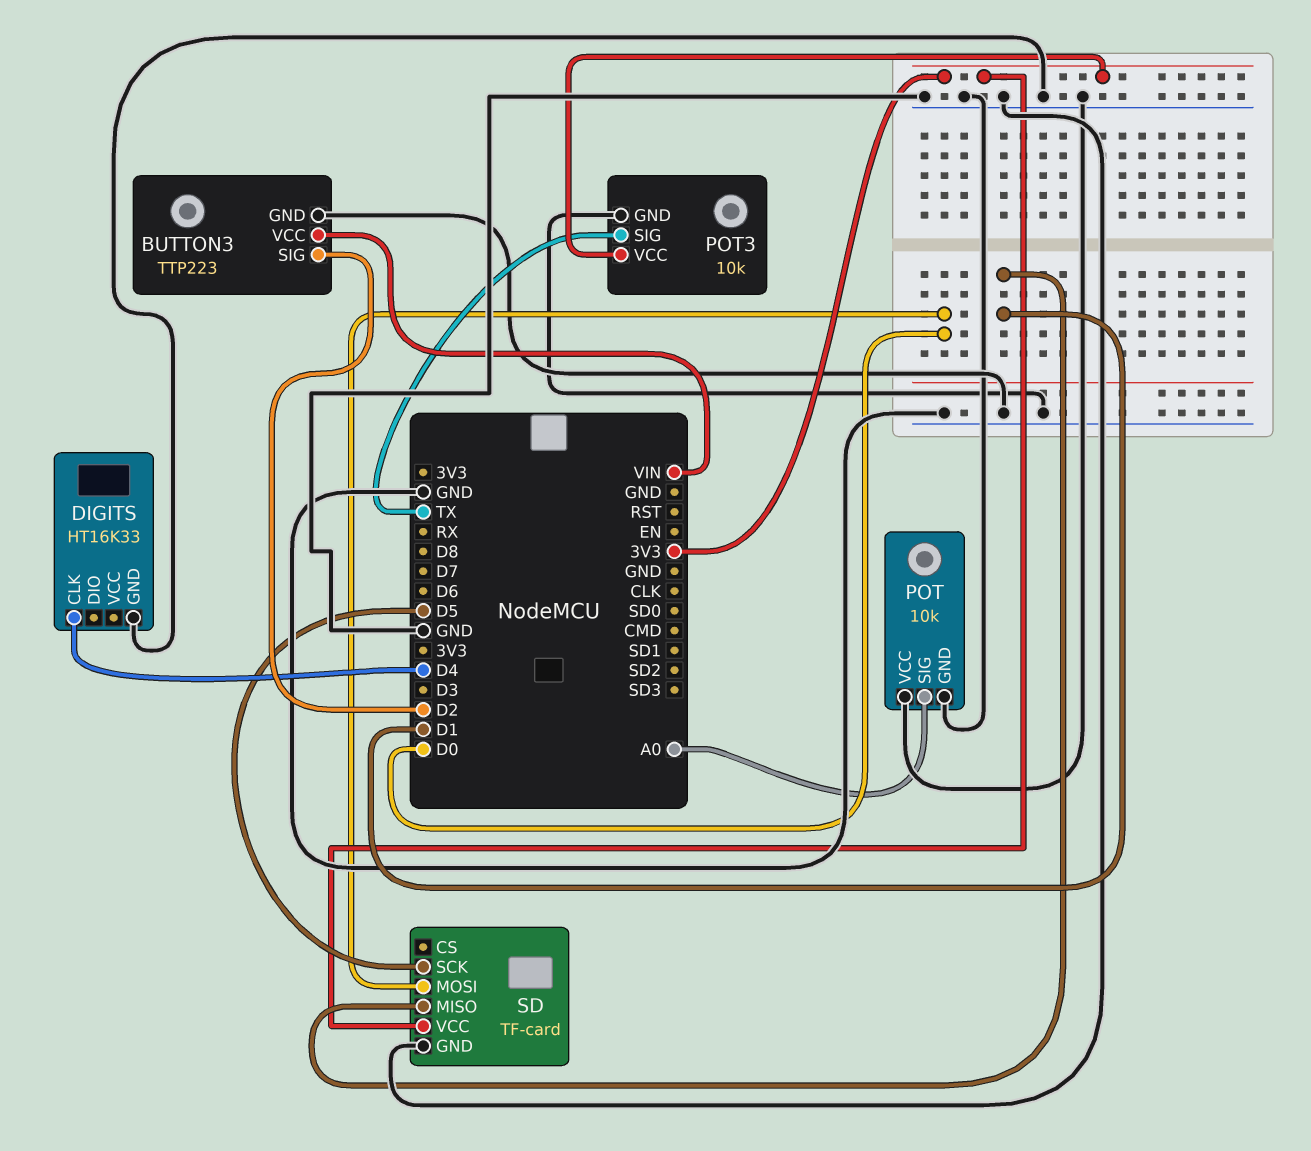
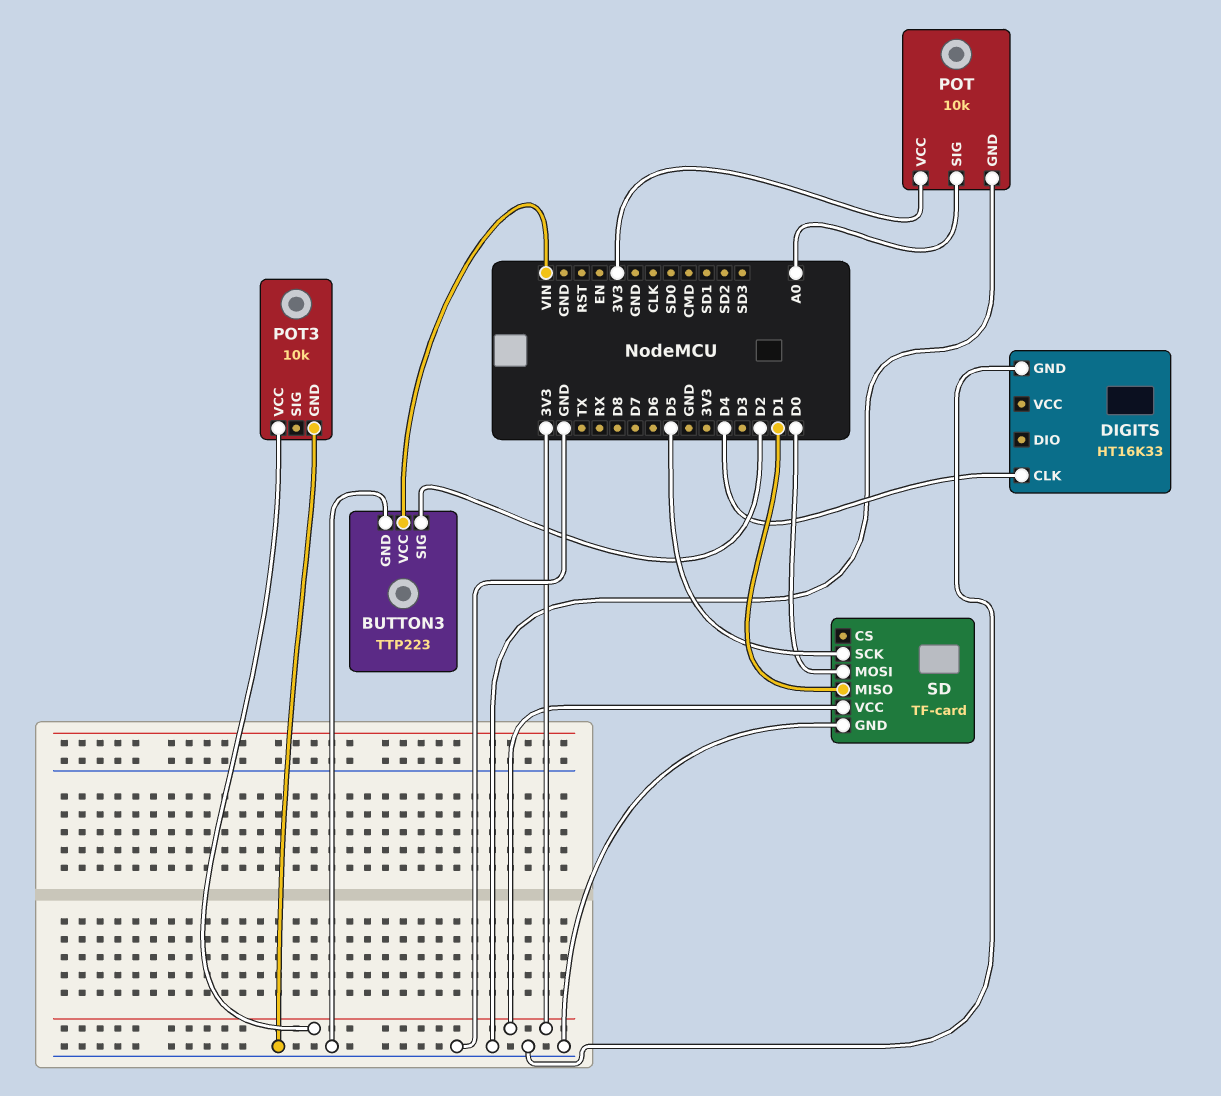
POT pin VCC: GND -> 3V3
POT3 pin SIG: TX -> none

